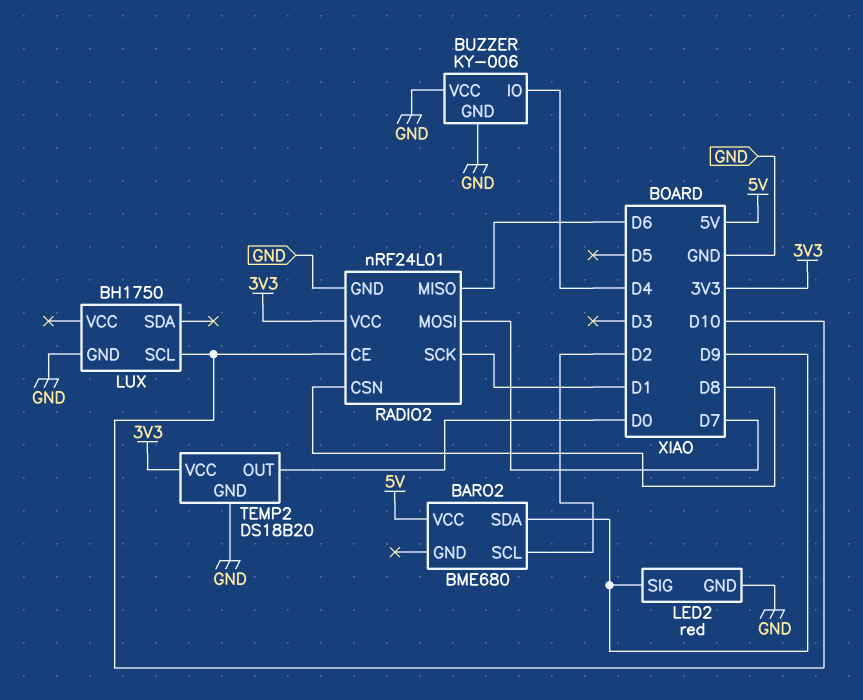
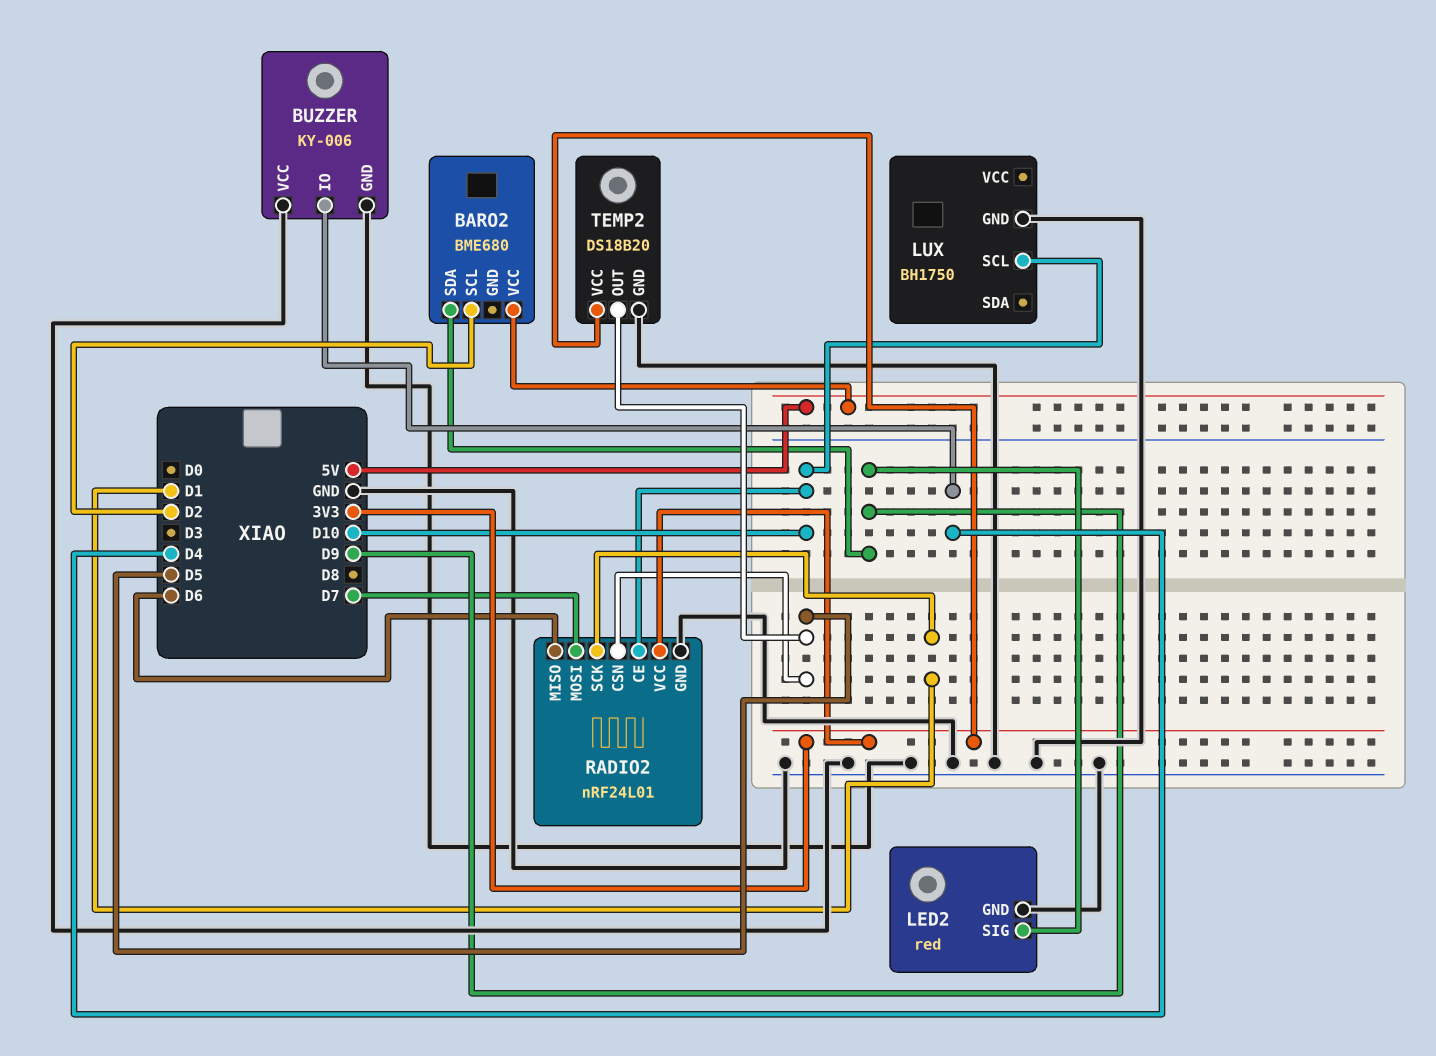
RADIO2 pin CSN: D8 -> D5
TEMP2 pin OUT: D0 -> D5

